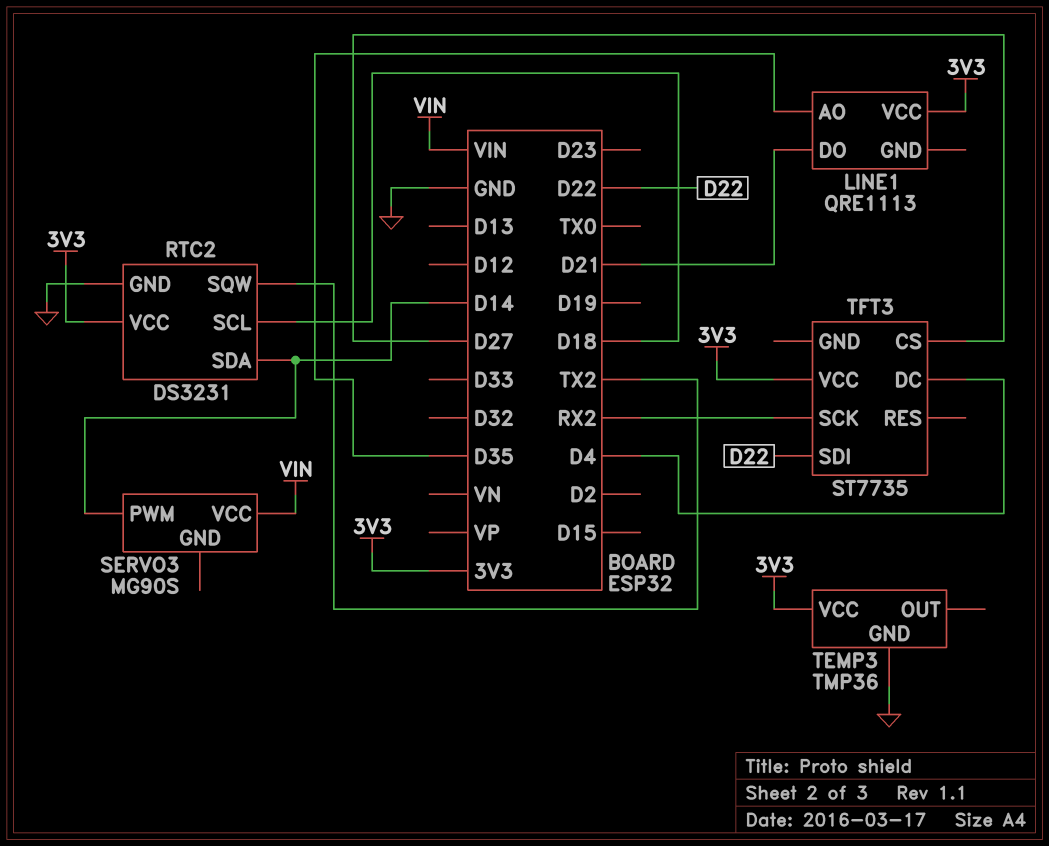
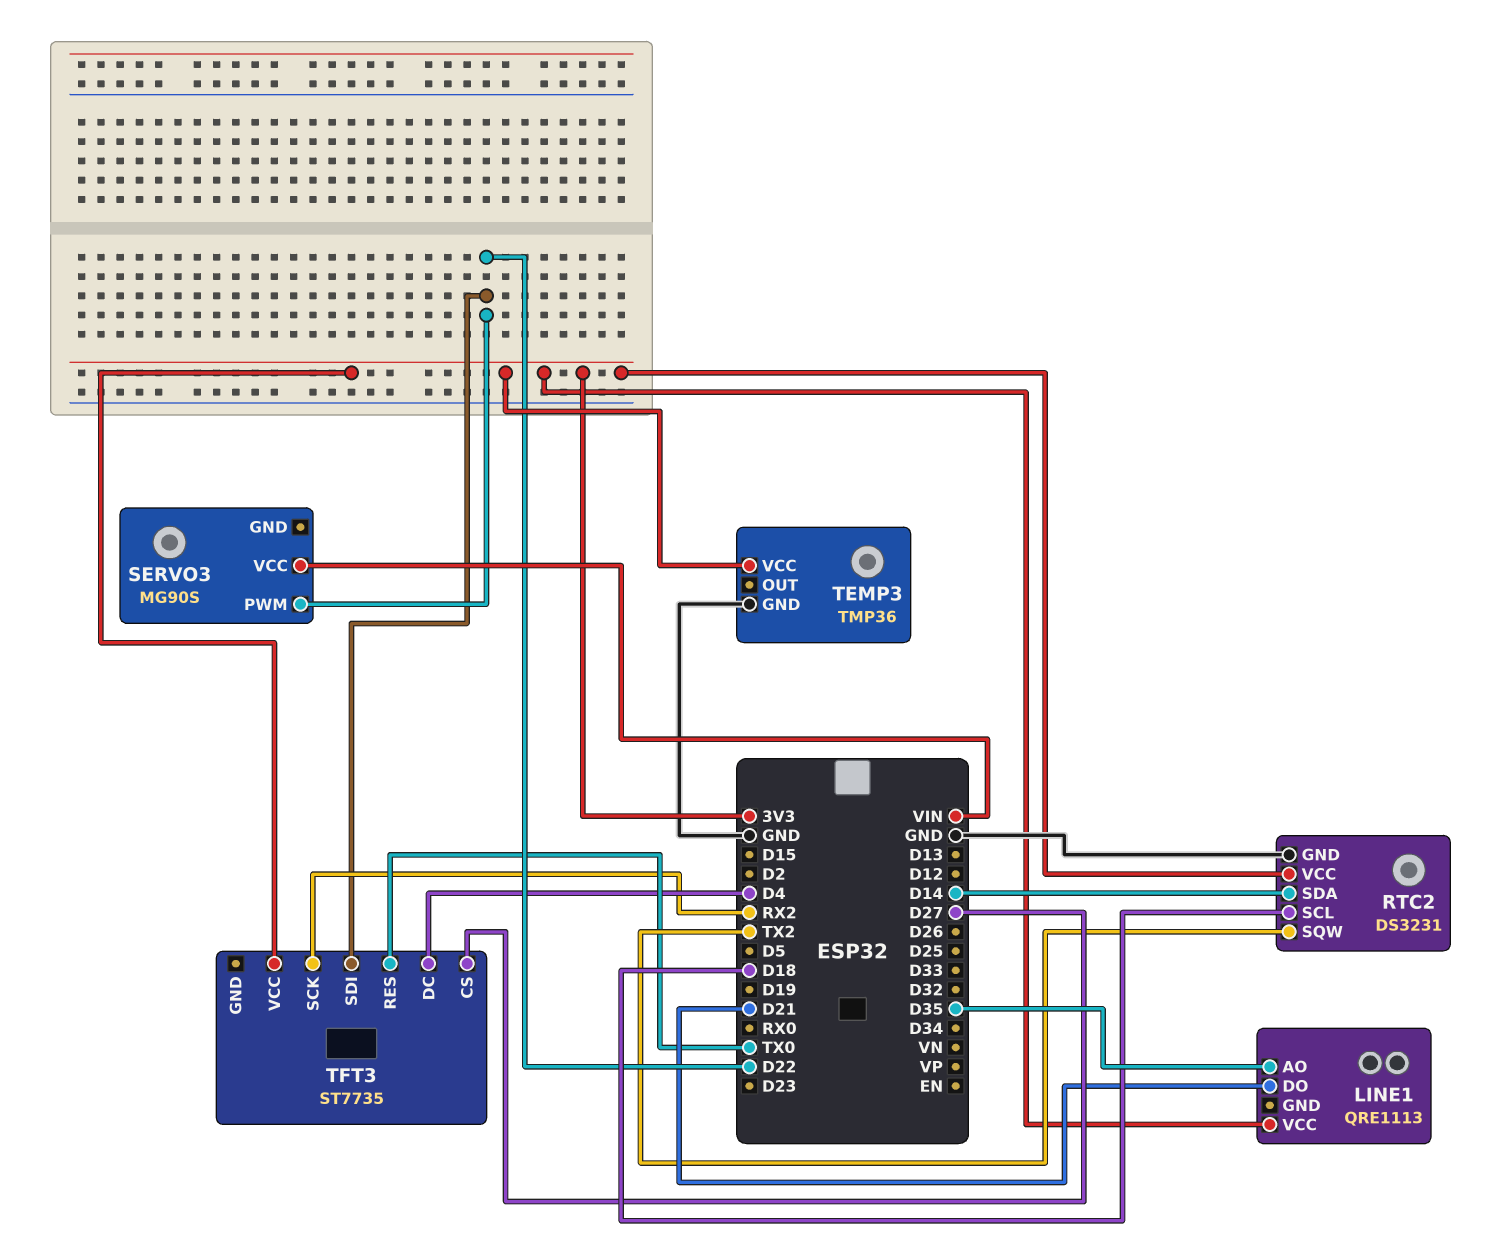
SERVO3 pin PWM: D14 -> D22
TFT3 pin RES: none -> TX0

